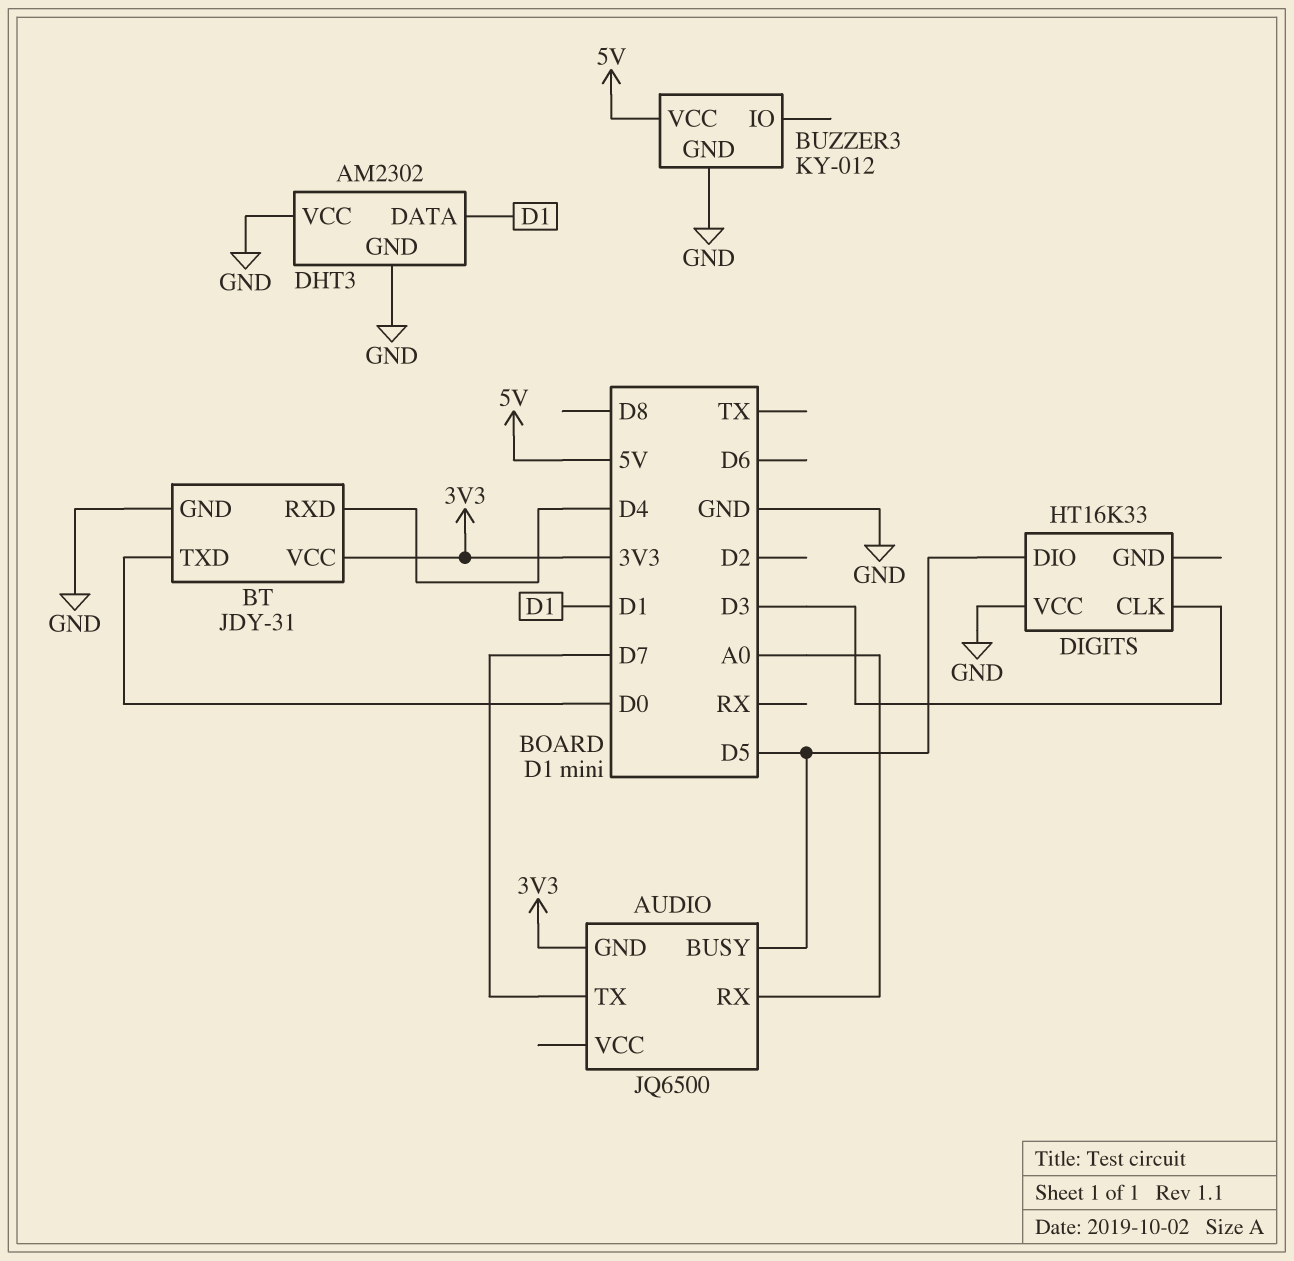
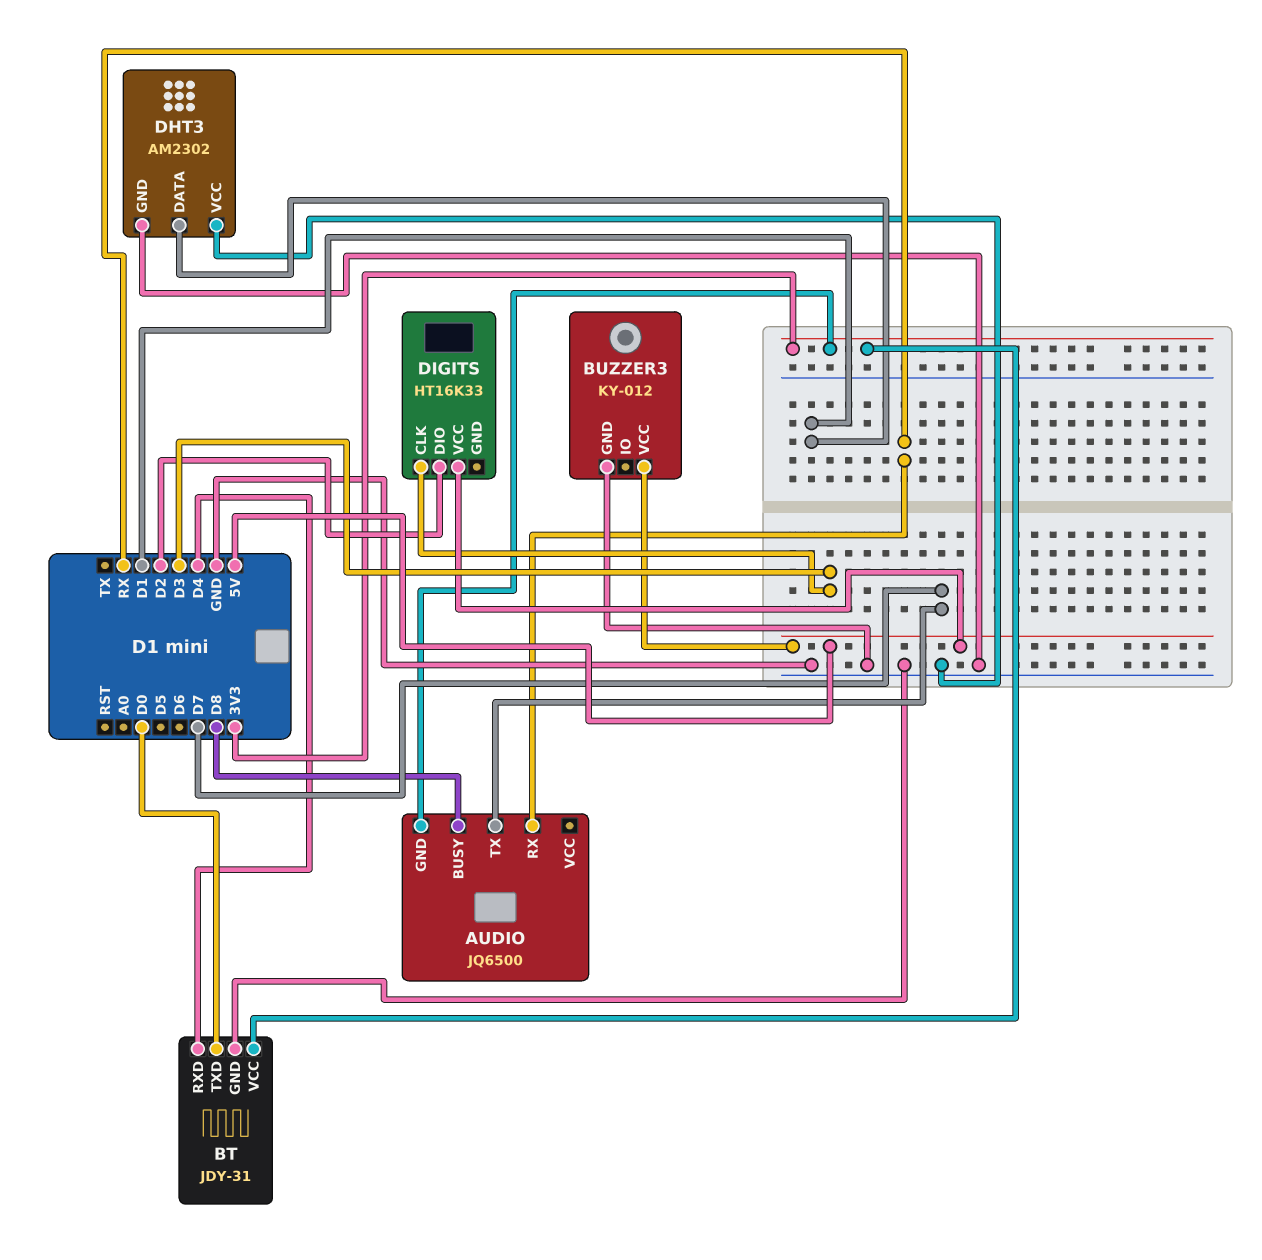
AUDIO pin BUSY: D5 -> D8
AUDIO pin RX: A0 -> RX
DIGITS pin DIO: D5 -> D2
DIGITS pin VCC: GND -> 5V

